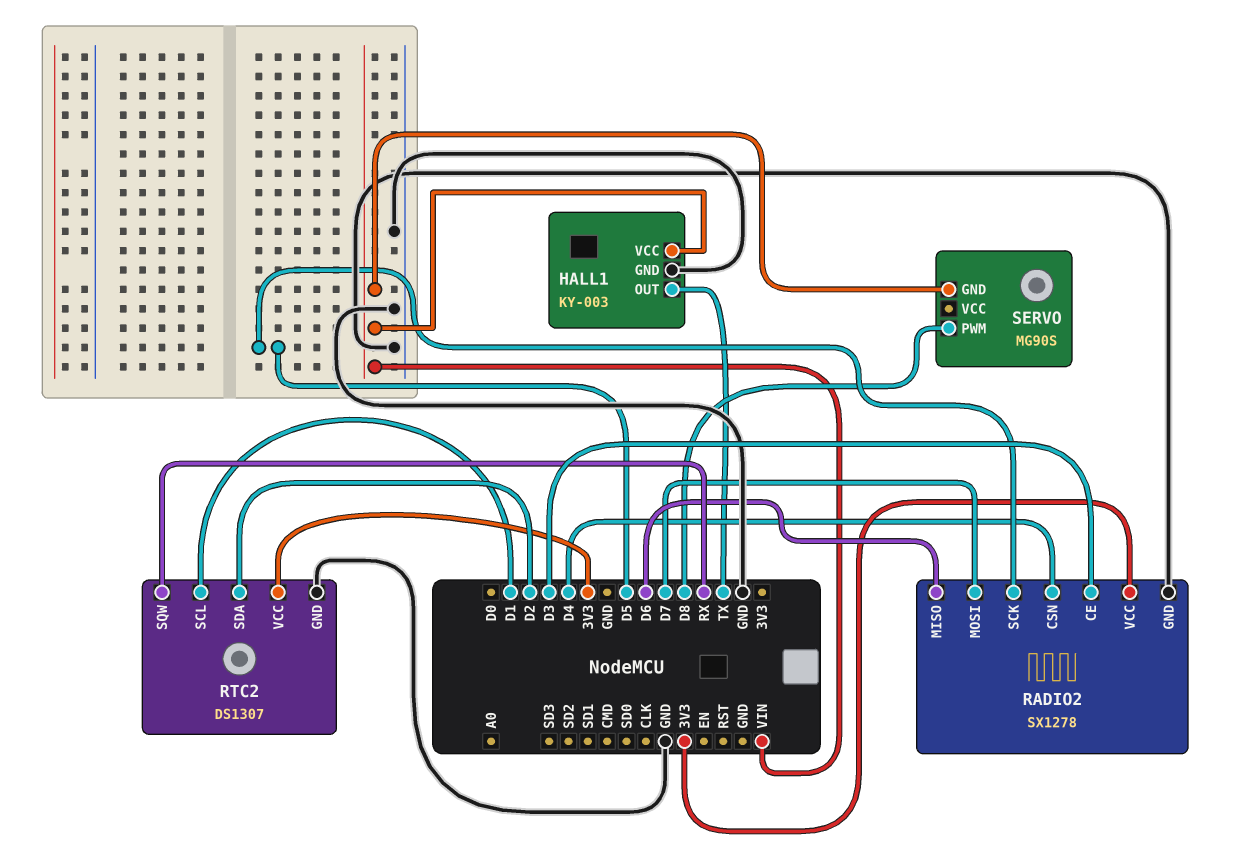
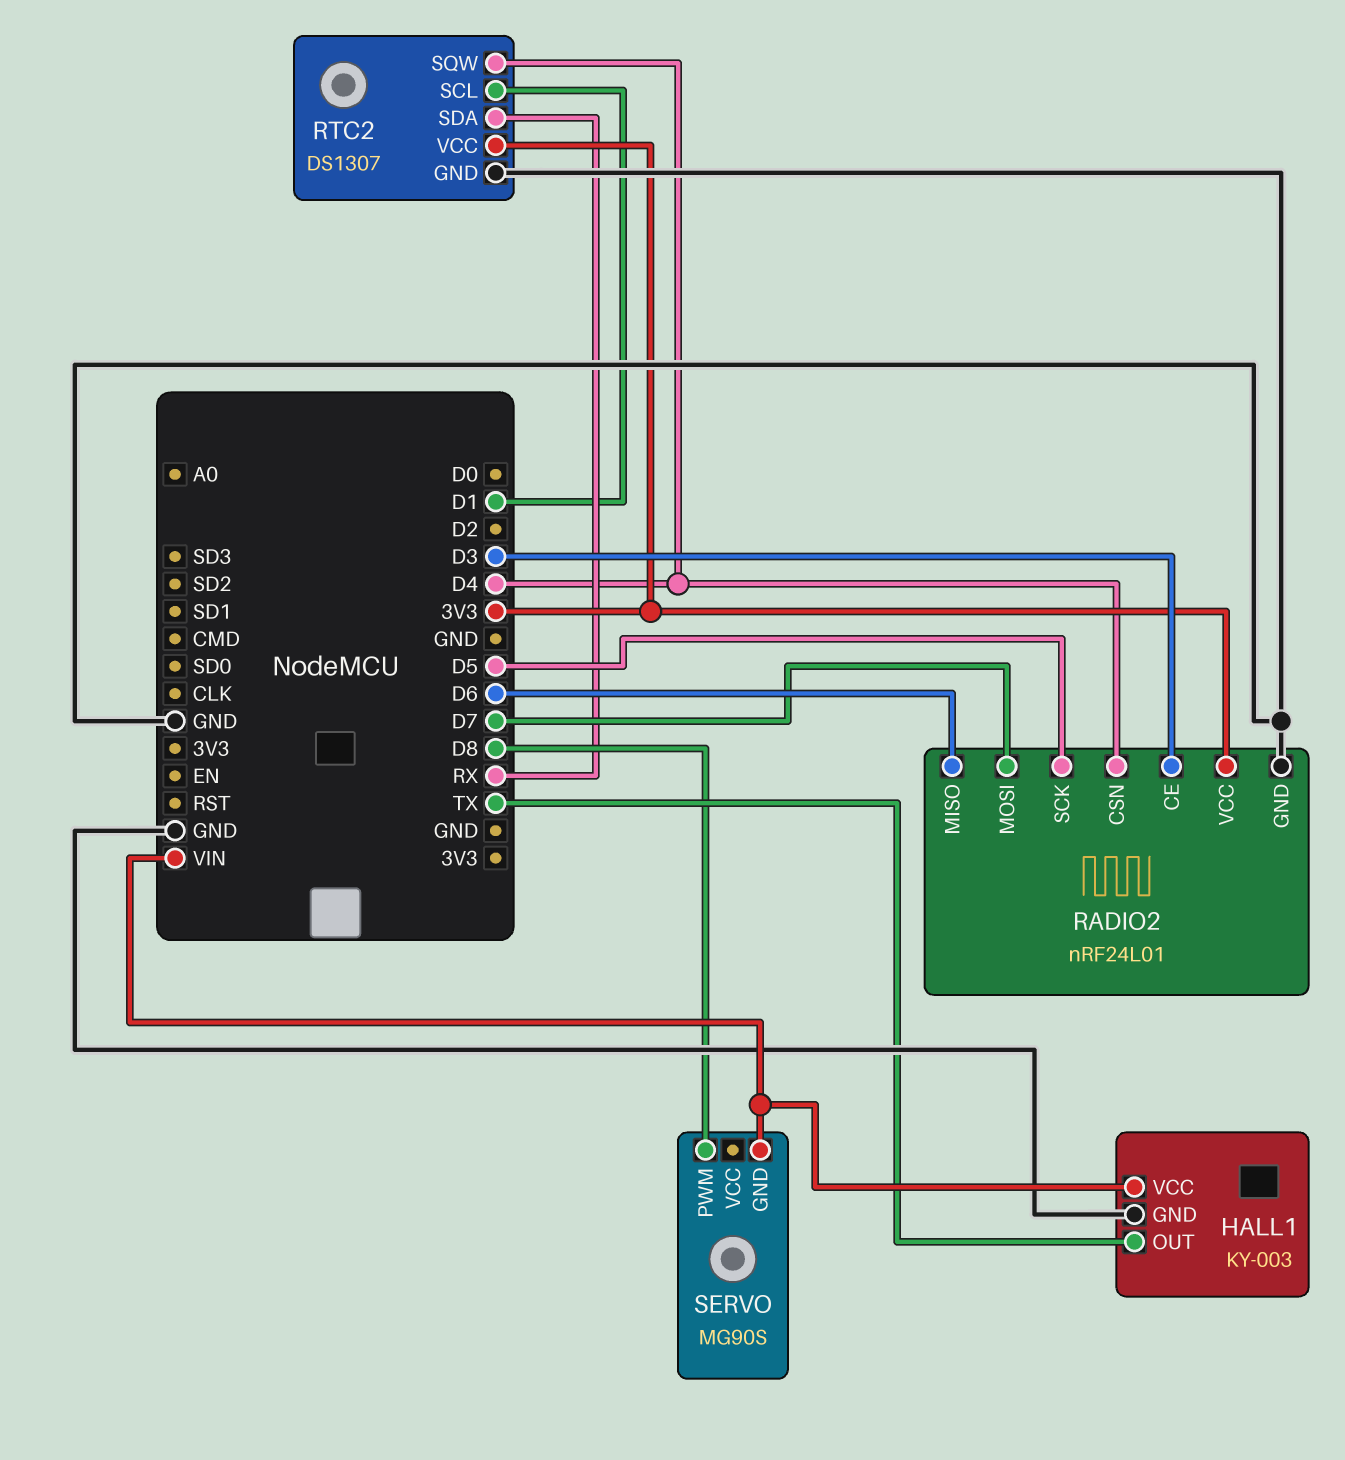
RADIO2: SX1278 -> nRF24L01
RTC2 pin SDA: D2 -> RX
RTC2 pin SQW: RX -> D4

